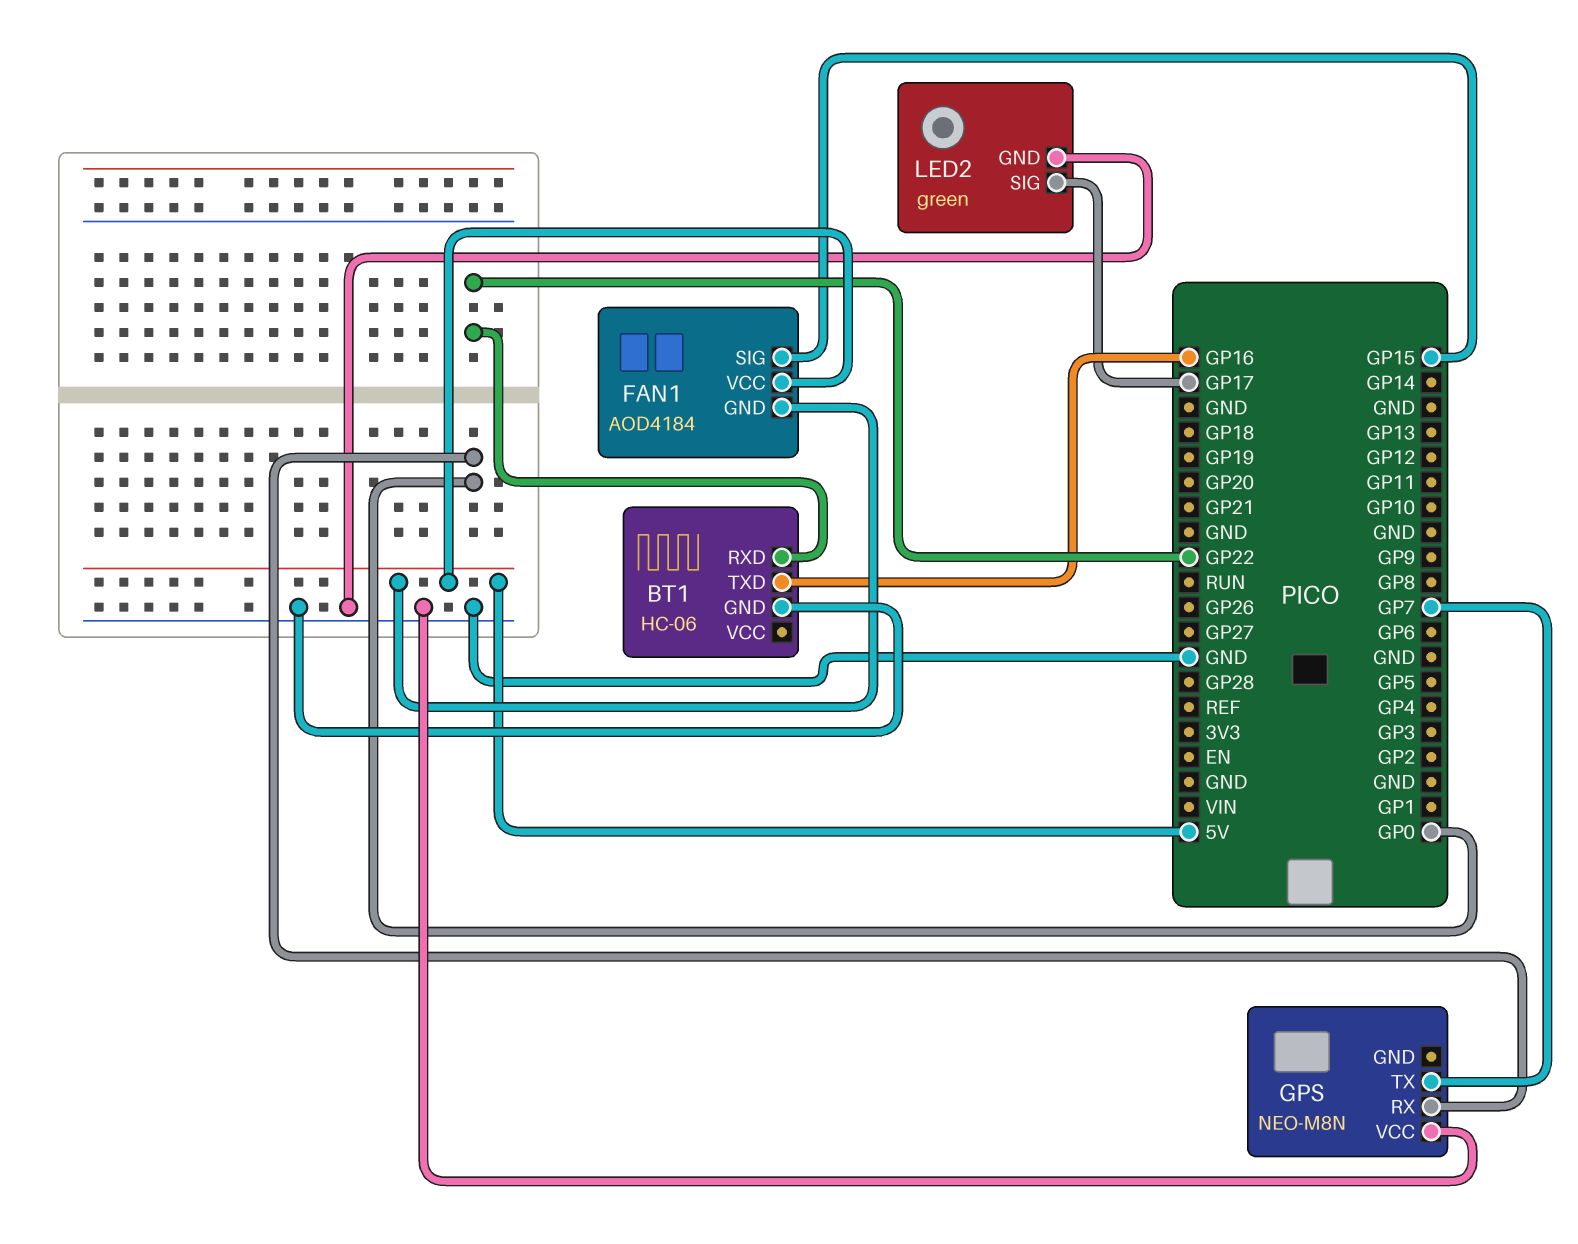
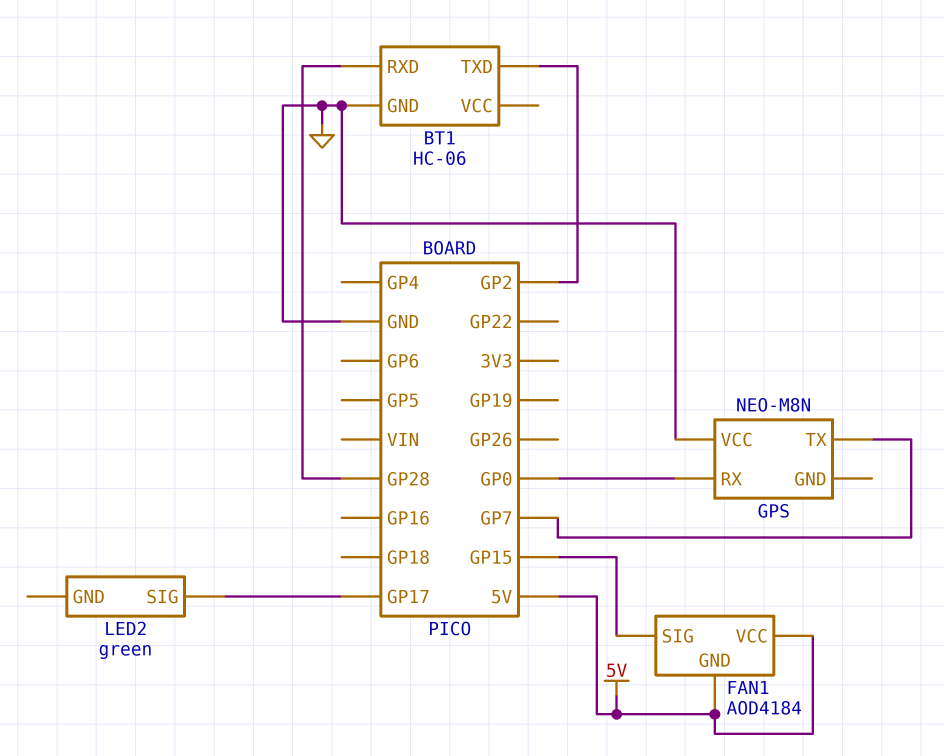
BT1 pin RXD: GP22 -> GP28
BT1 pin TXD: GP16 -> GP2
LED2 pin GND: GND -> none

